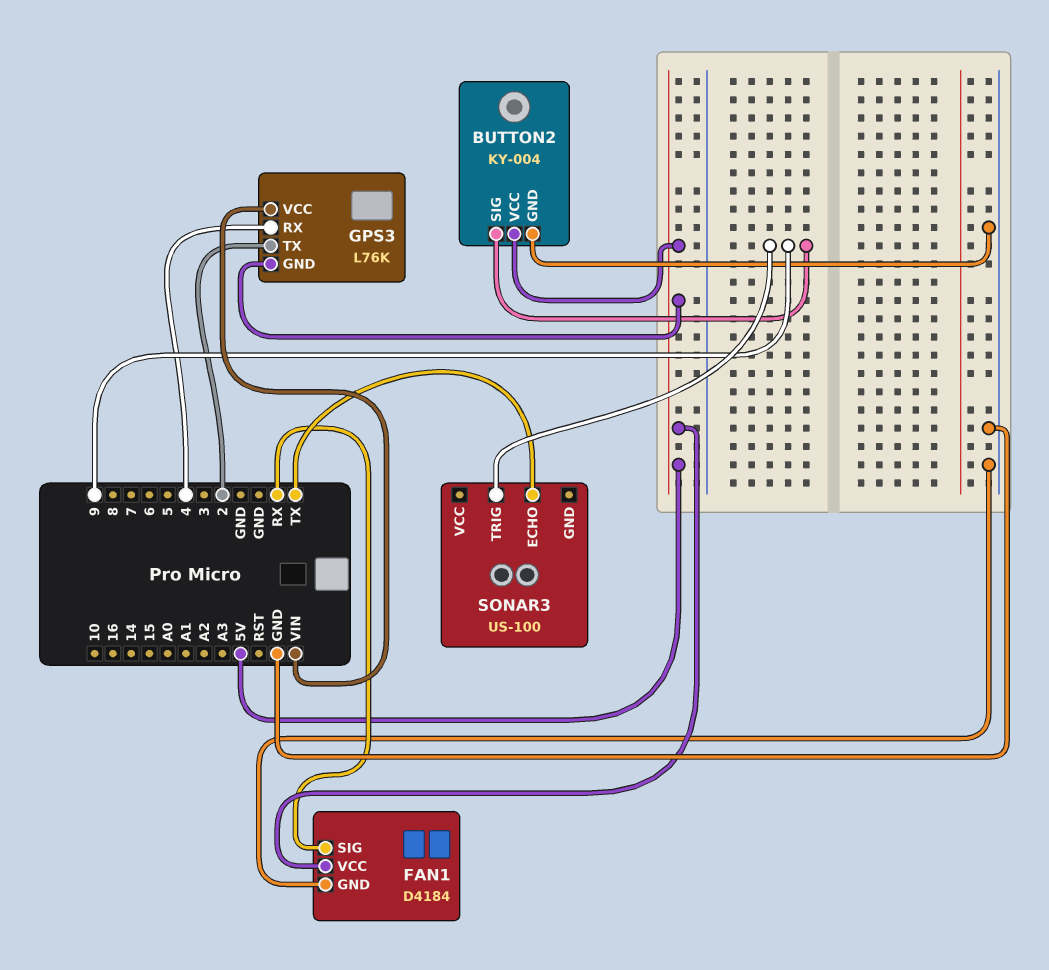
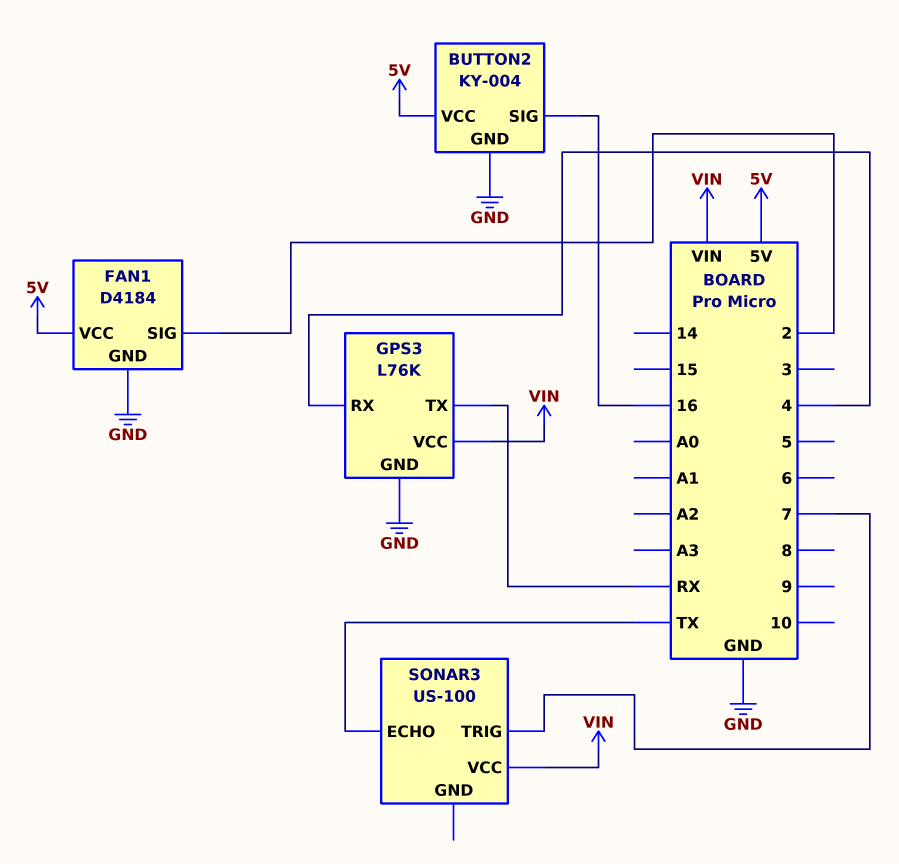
BUTTON2 pin SIG: 9 -> 16
FAN1 pin SIG: RX -> 2
GPS3 pin GND: 5V -> GND
GPS3 pin TX: 2 -> RX
SONAR3 pin TRIG: 9 -> 7
SONAR3 pin VCC: none -> VIN

